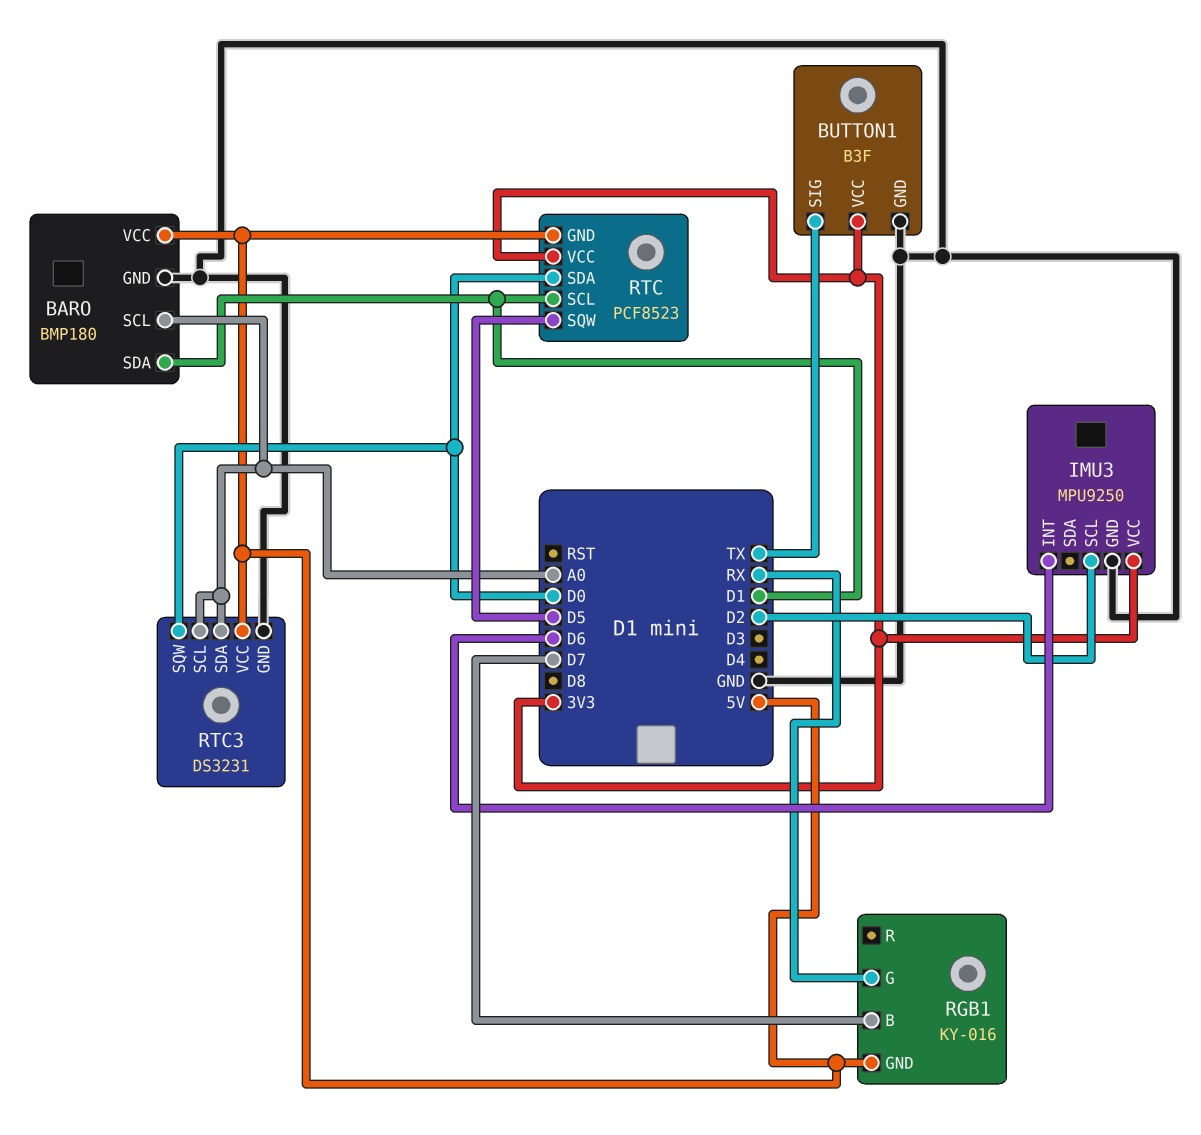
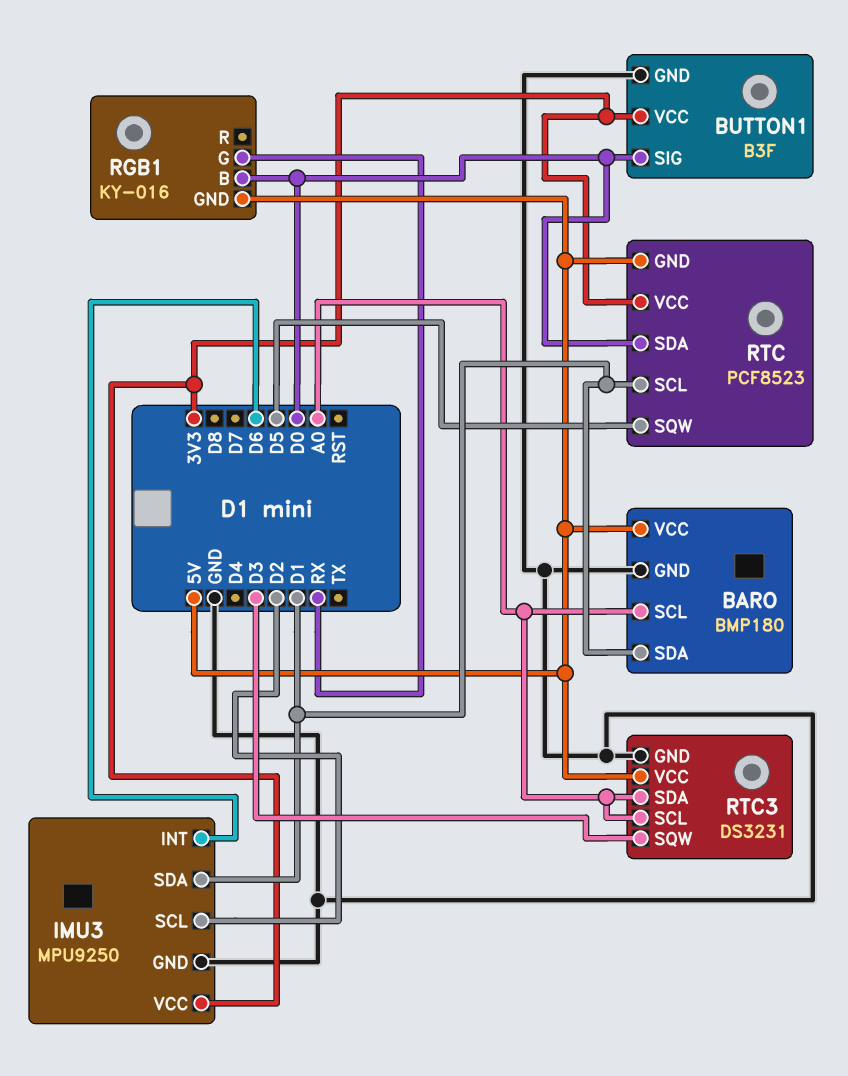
BUTTON1 pin SIG: TX -> D0
IMU3 pin SDA: none -> D1
RGB1 pin B: D7 -> D0
RTC3 pin SQW: D0 -> D3

